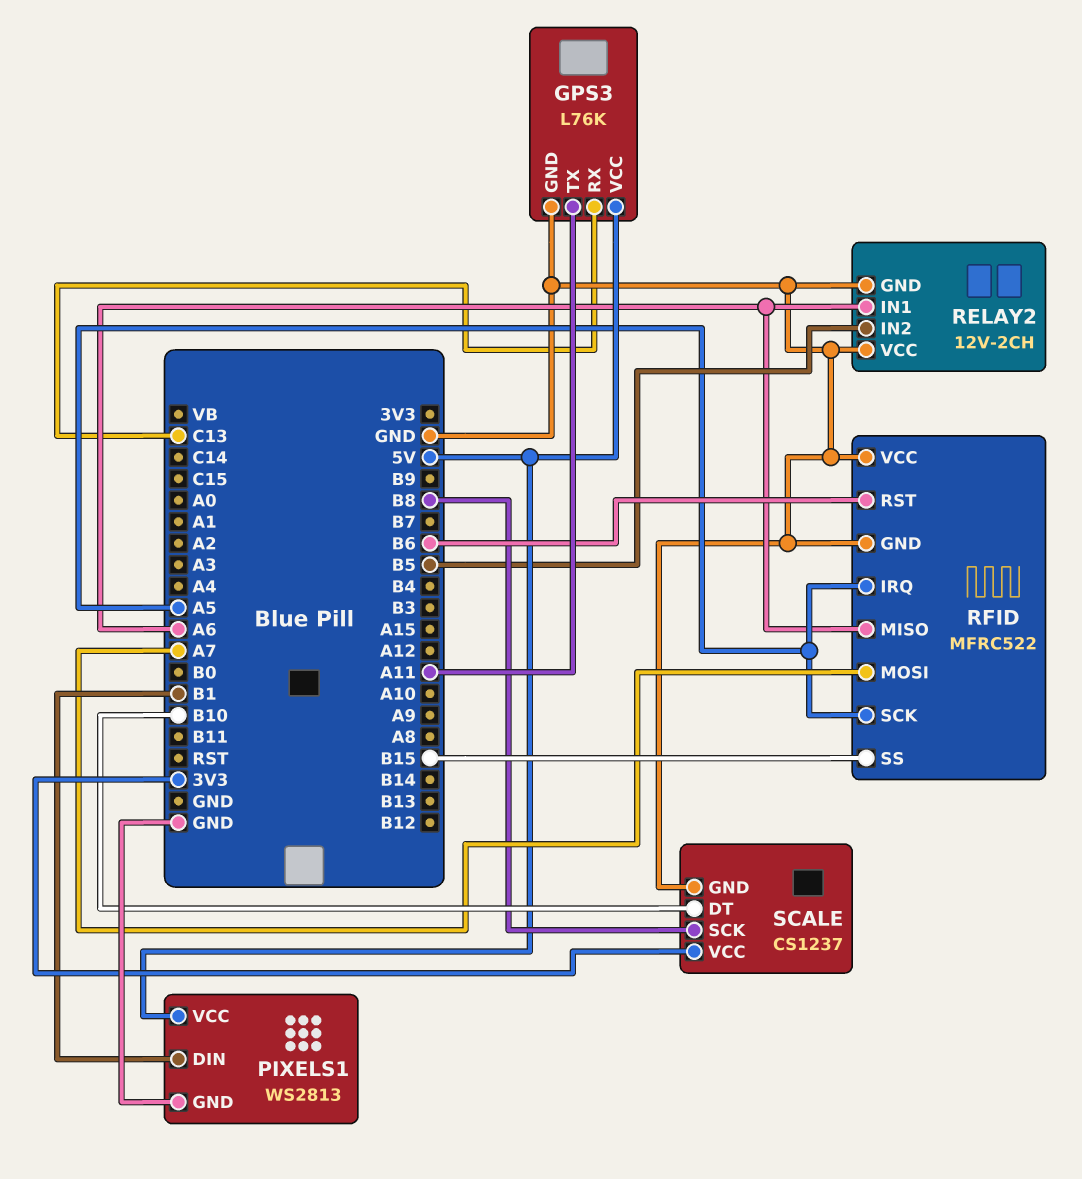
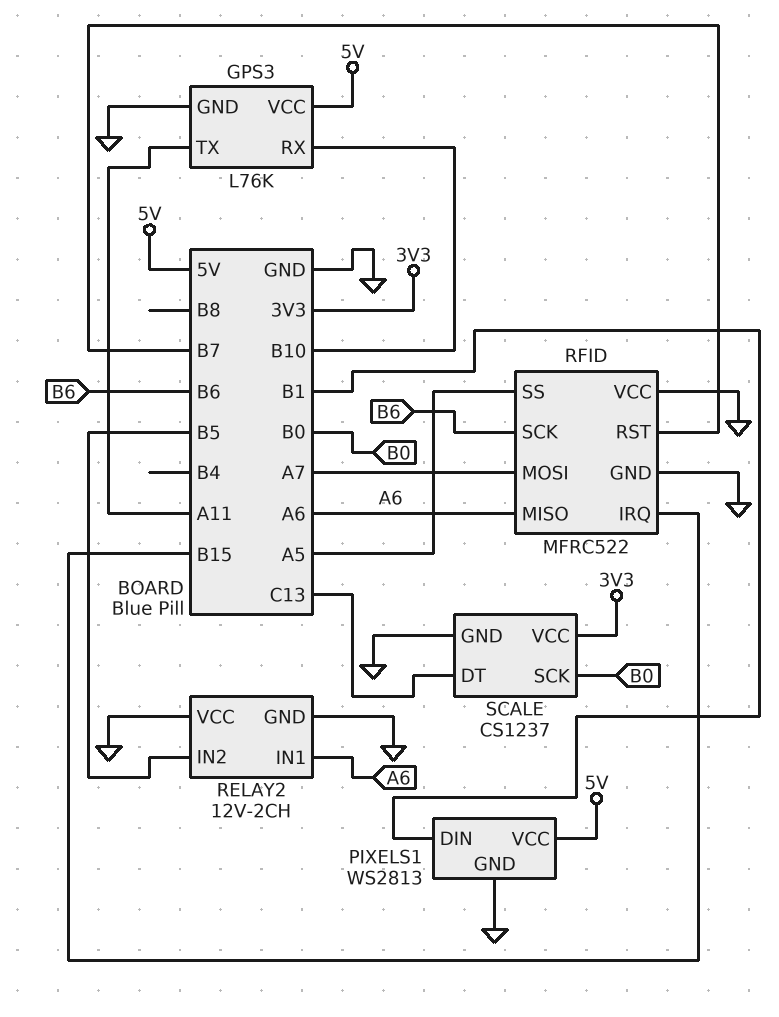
GPS3 pin RX: C13 -> B10
RFID pin IRQ: A5 -> B15
RFID pin RST: B6 -> B7
RFID pin SCK: A5 -> B6
RFID pin SS: B15 -> A5
SCALE pin DT: B10 -> C13
SCALE pin SCK: B8 -> B0

